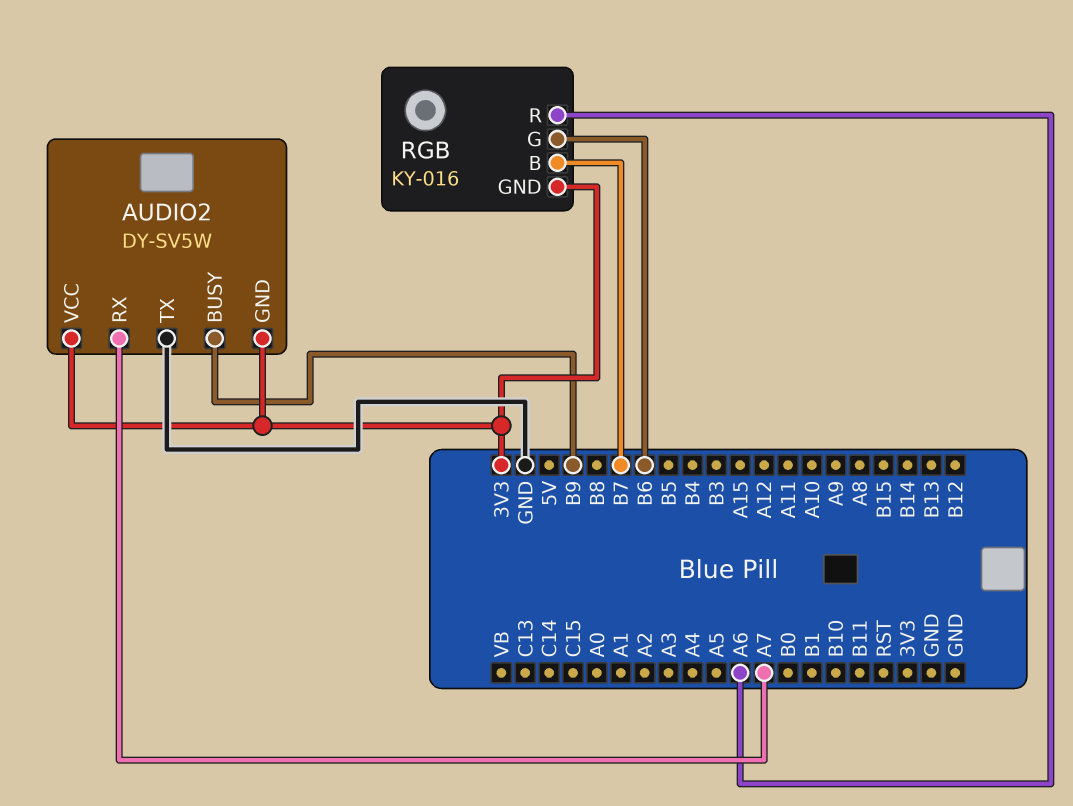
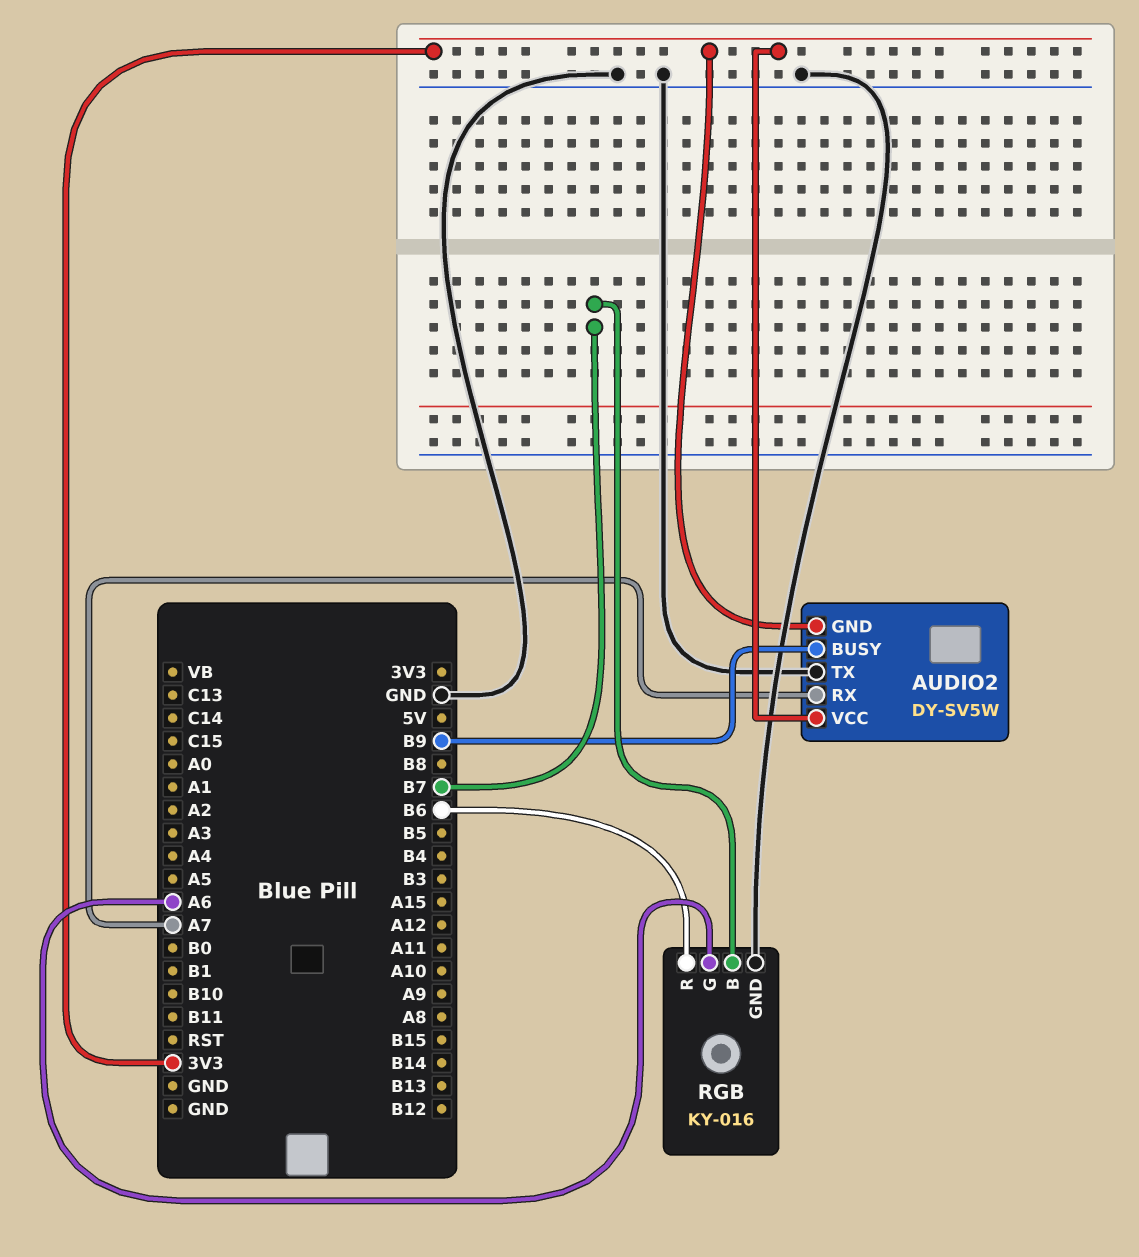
RGB pin G: B6 -> A6
RGB pin GND: 3V3 -> GND
RGB pin R: A6 -> B6

